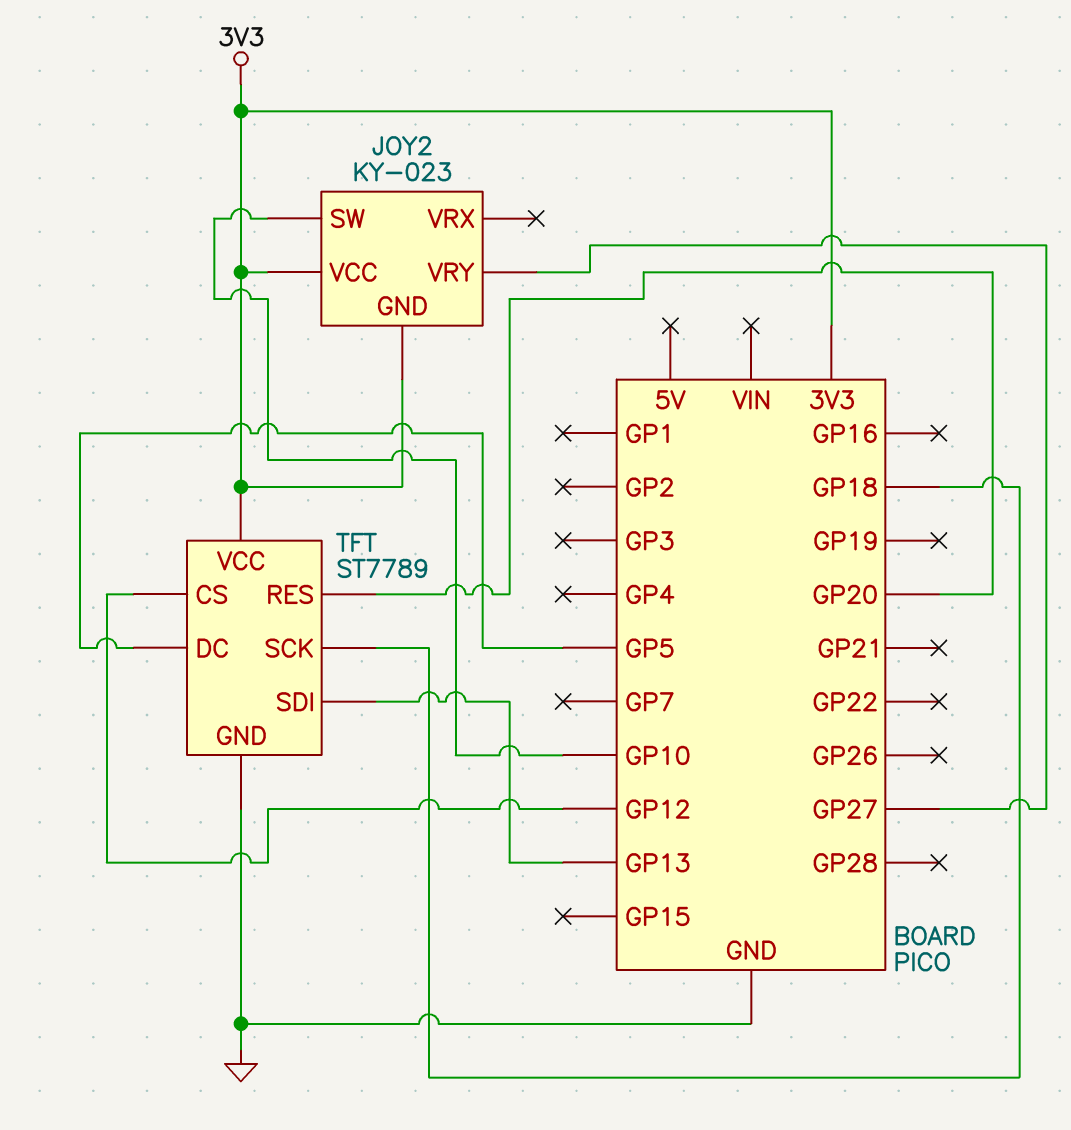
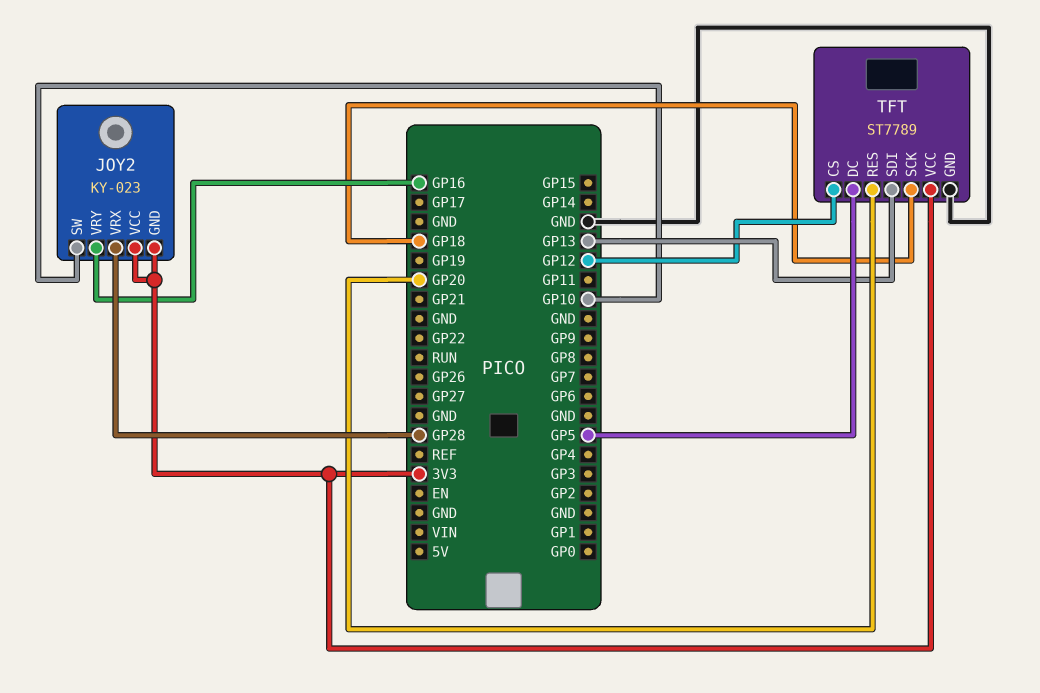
JOY2 pin VRX: none -> GP28
JOY2 pin VRY: GP27 -> GP16

